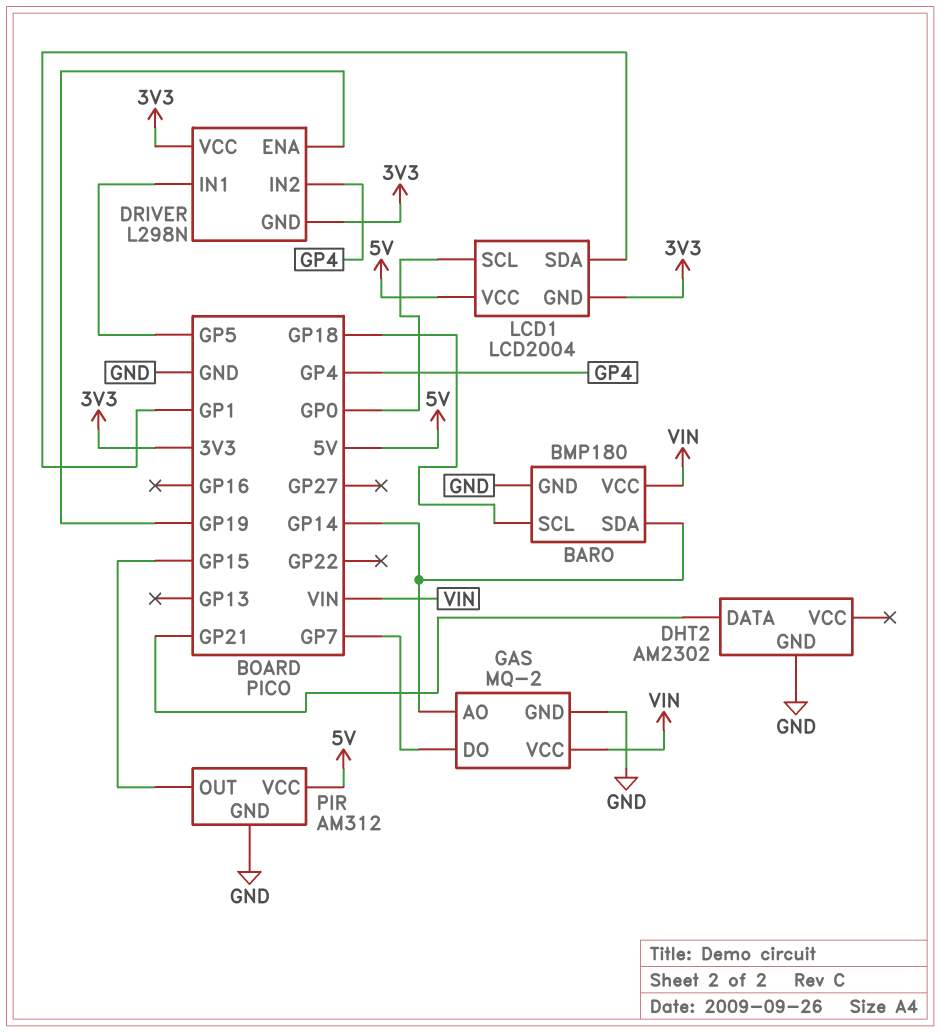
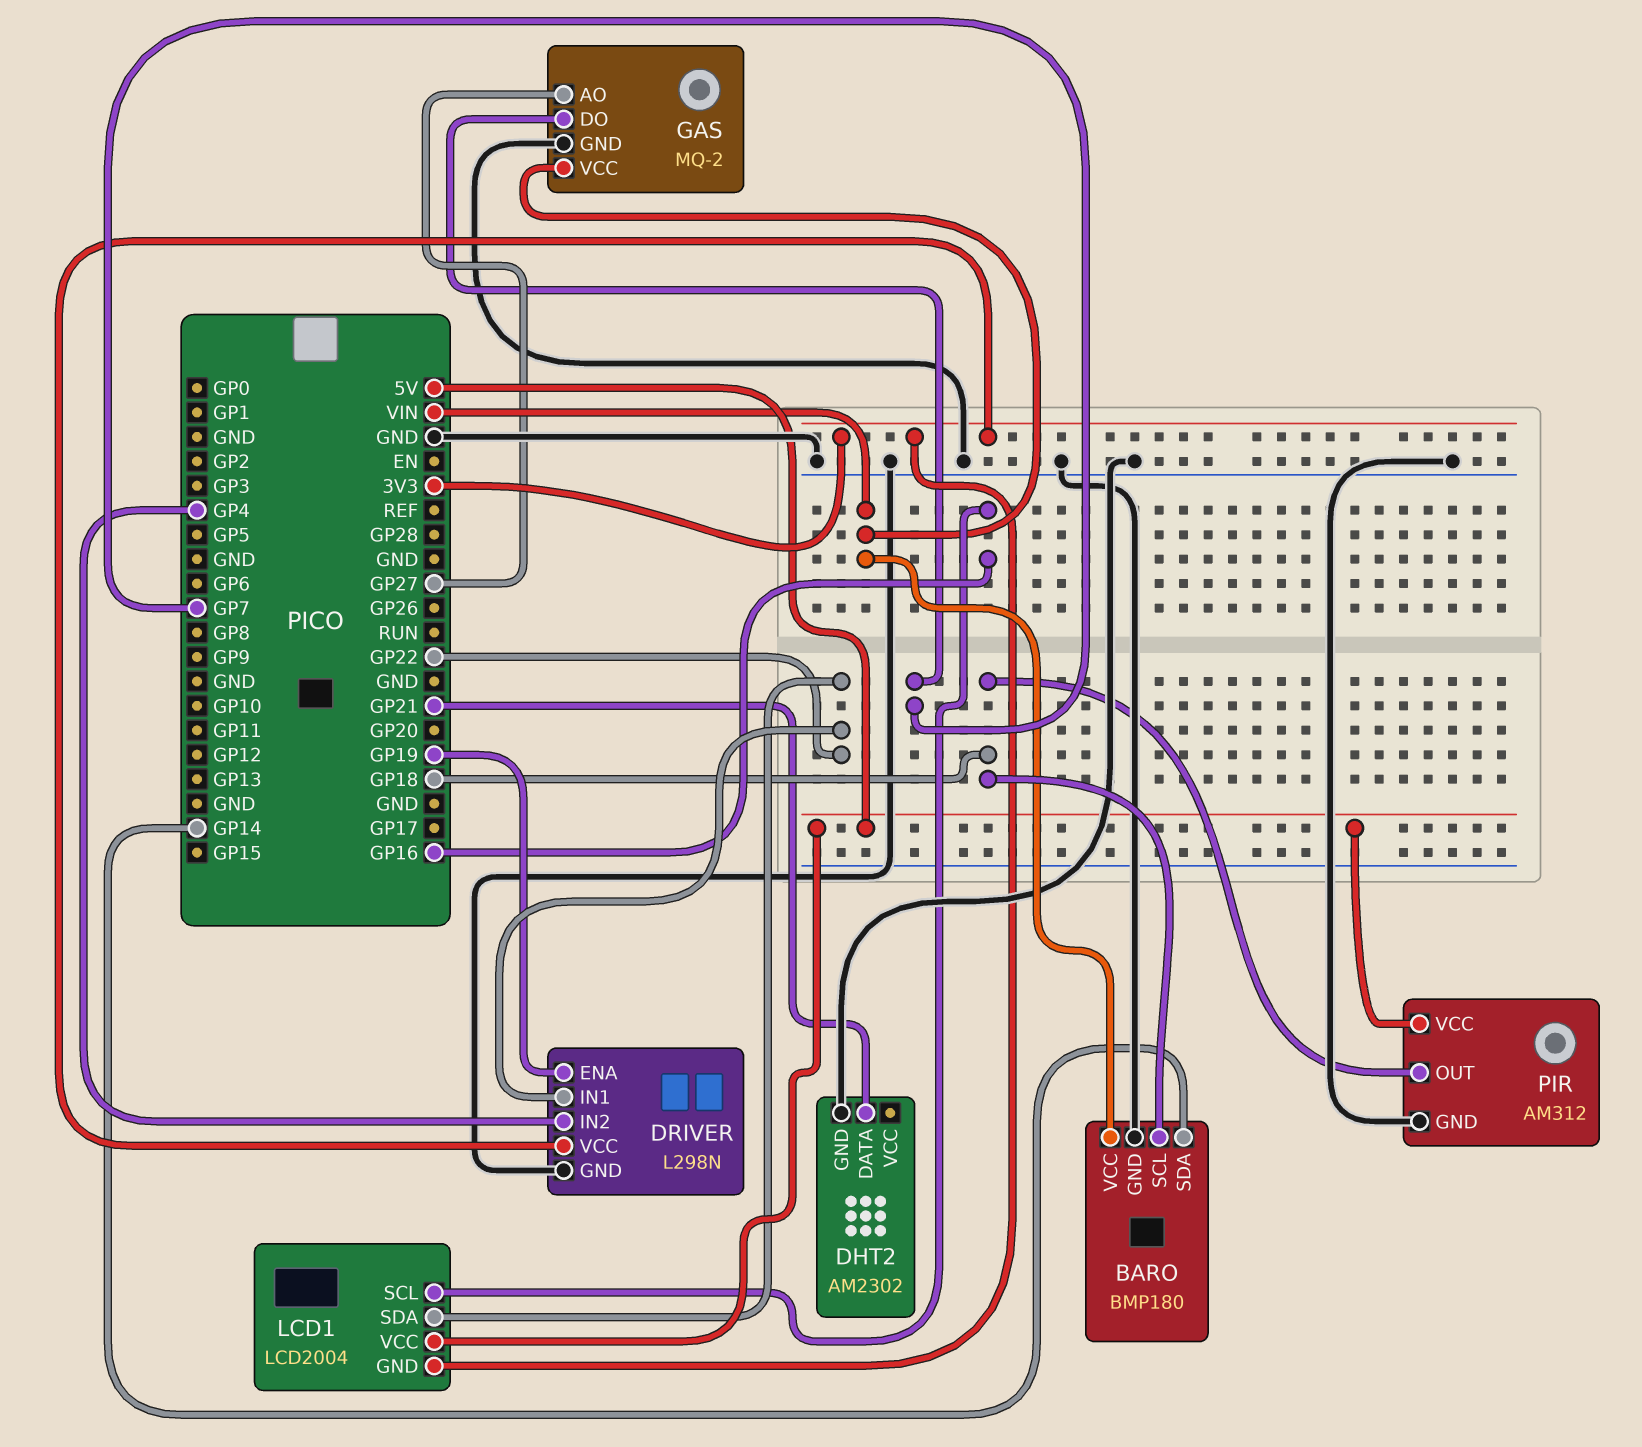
DRIVER pin GND: 3V3 -> GND
DRIVER pin IN1: GP5 -> GP22
GAS pin AO: GP14 -> GP27
LCD1 pin SCL: GP0 -> GP16
LCD1 pin SDA: GP1 -> GP22
PIR pin OUT: GP15 -> GP18

